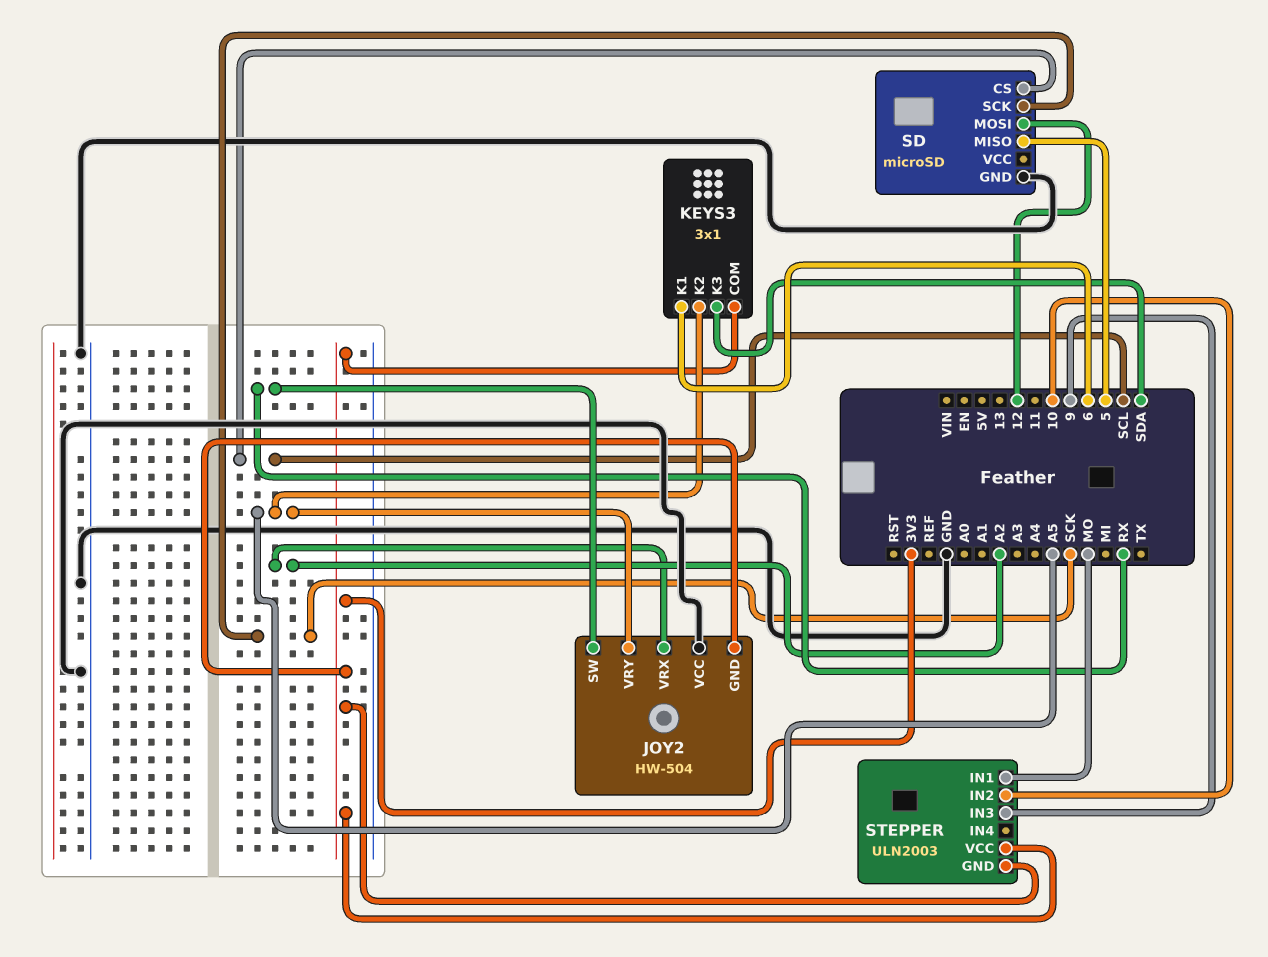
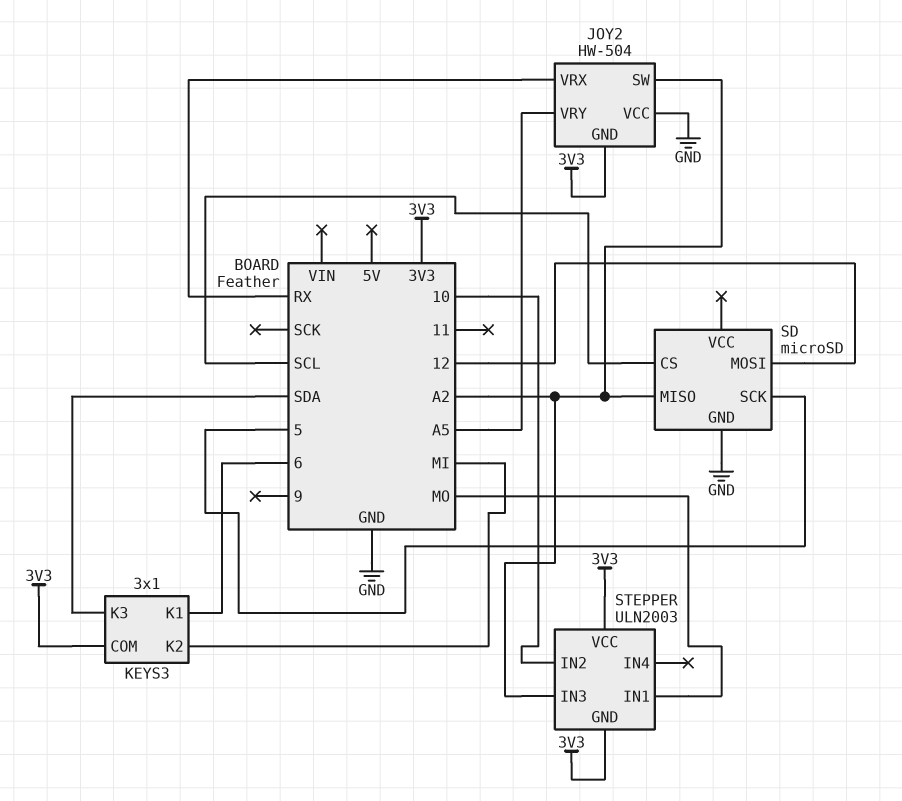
JOY2 pin SW: RX -> A2
JOY2 pin VRX: A2 -> RX
KEYS3 pin K2: A5 -> MI
SD pin MISO: 5 -> A2
SD pin SCK: SCK -> 5
STEPPER pin IN3: 9 -> A2

